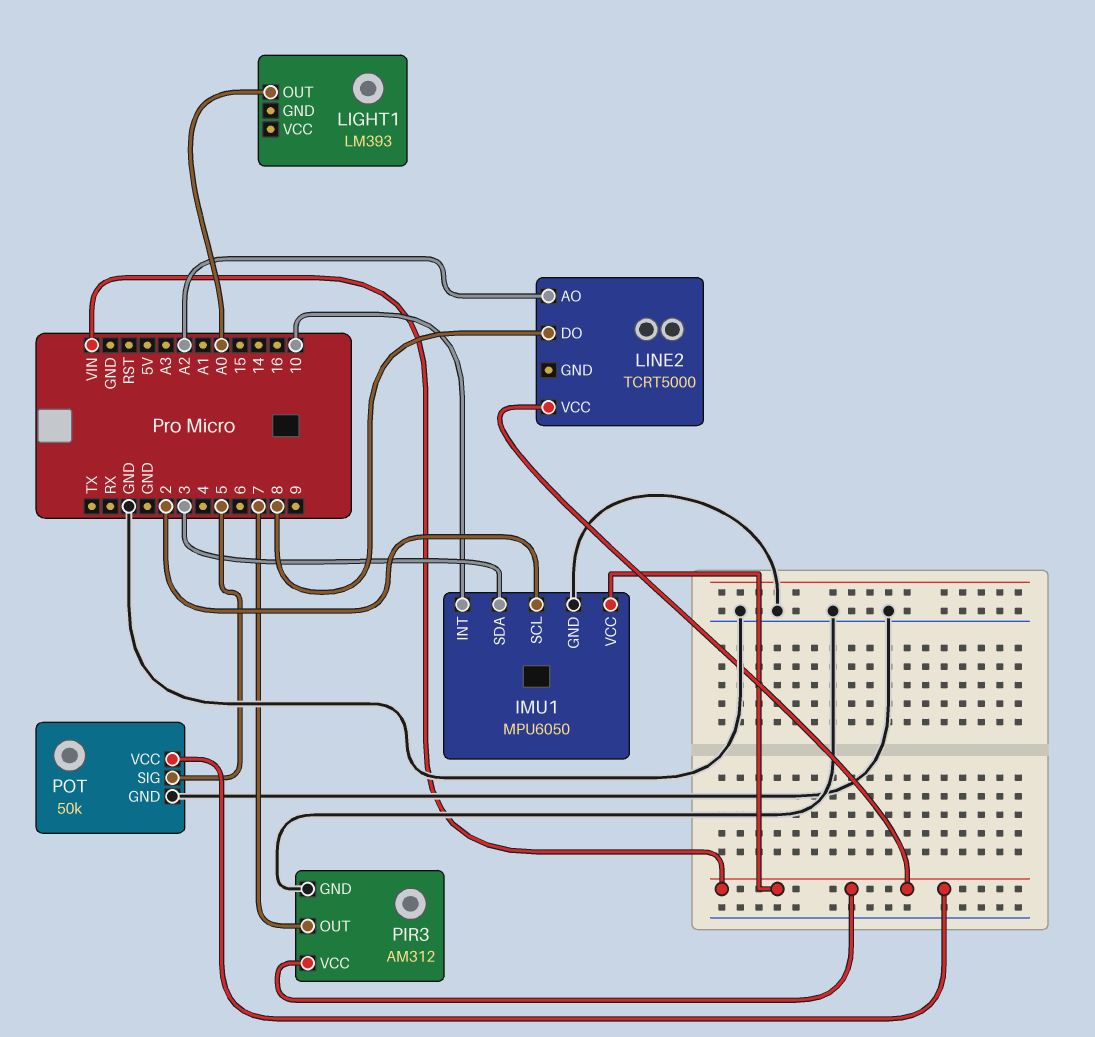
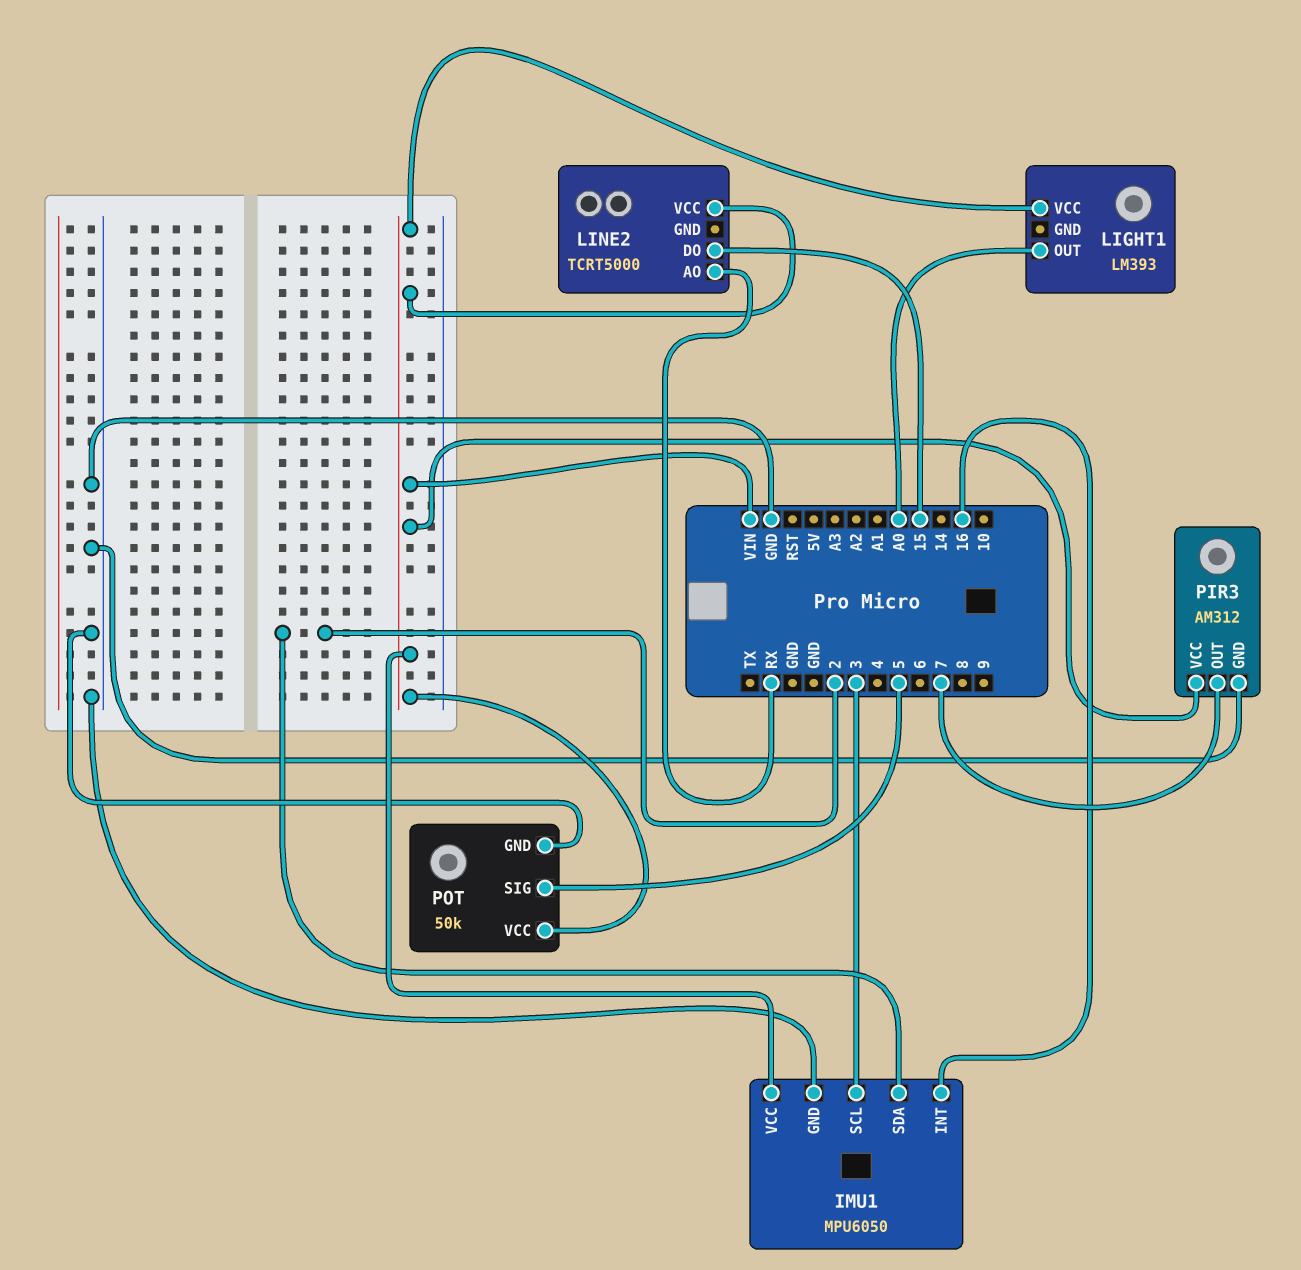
IMU1 pin INT: 10 -> 16
IMU1 pin SCL: 2 -> 3
IMU1 pin SDA: 3 -> 2
LIGHT1 pin VCC: none -> VIN
LINE2 pin AO: A2 -> RX
LINE2 pin DO: 8 -> 15

